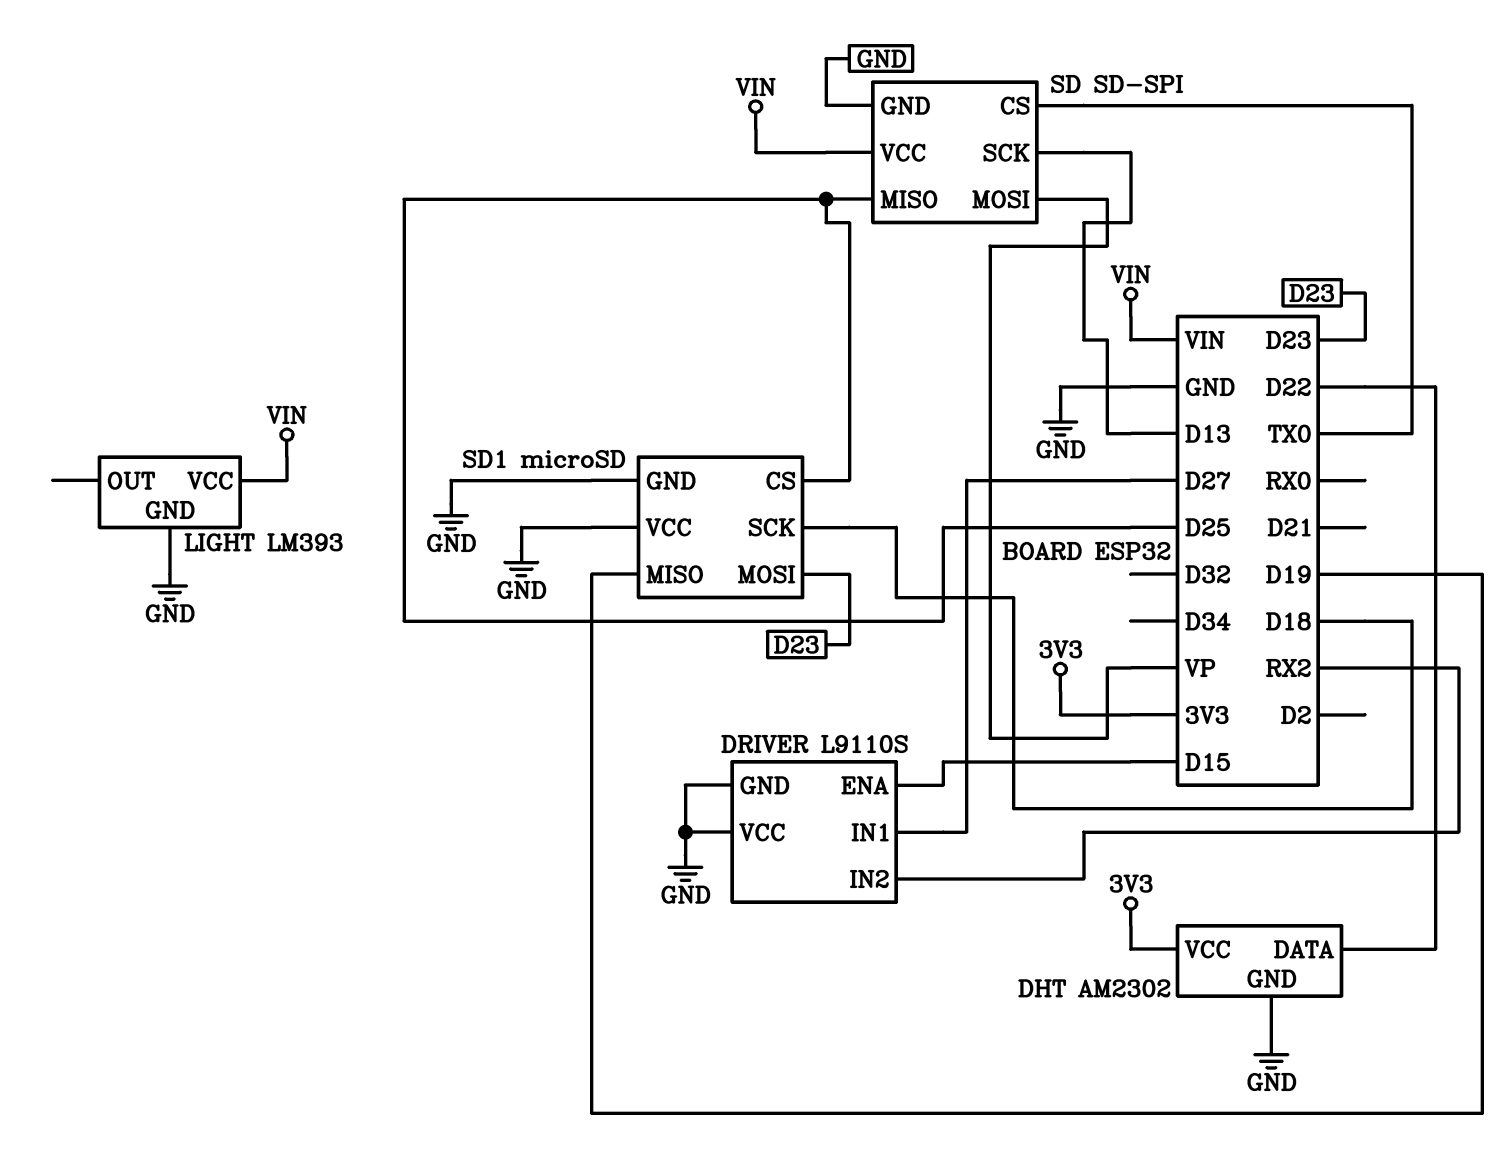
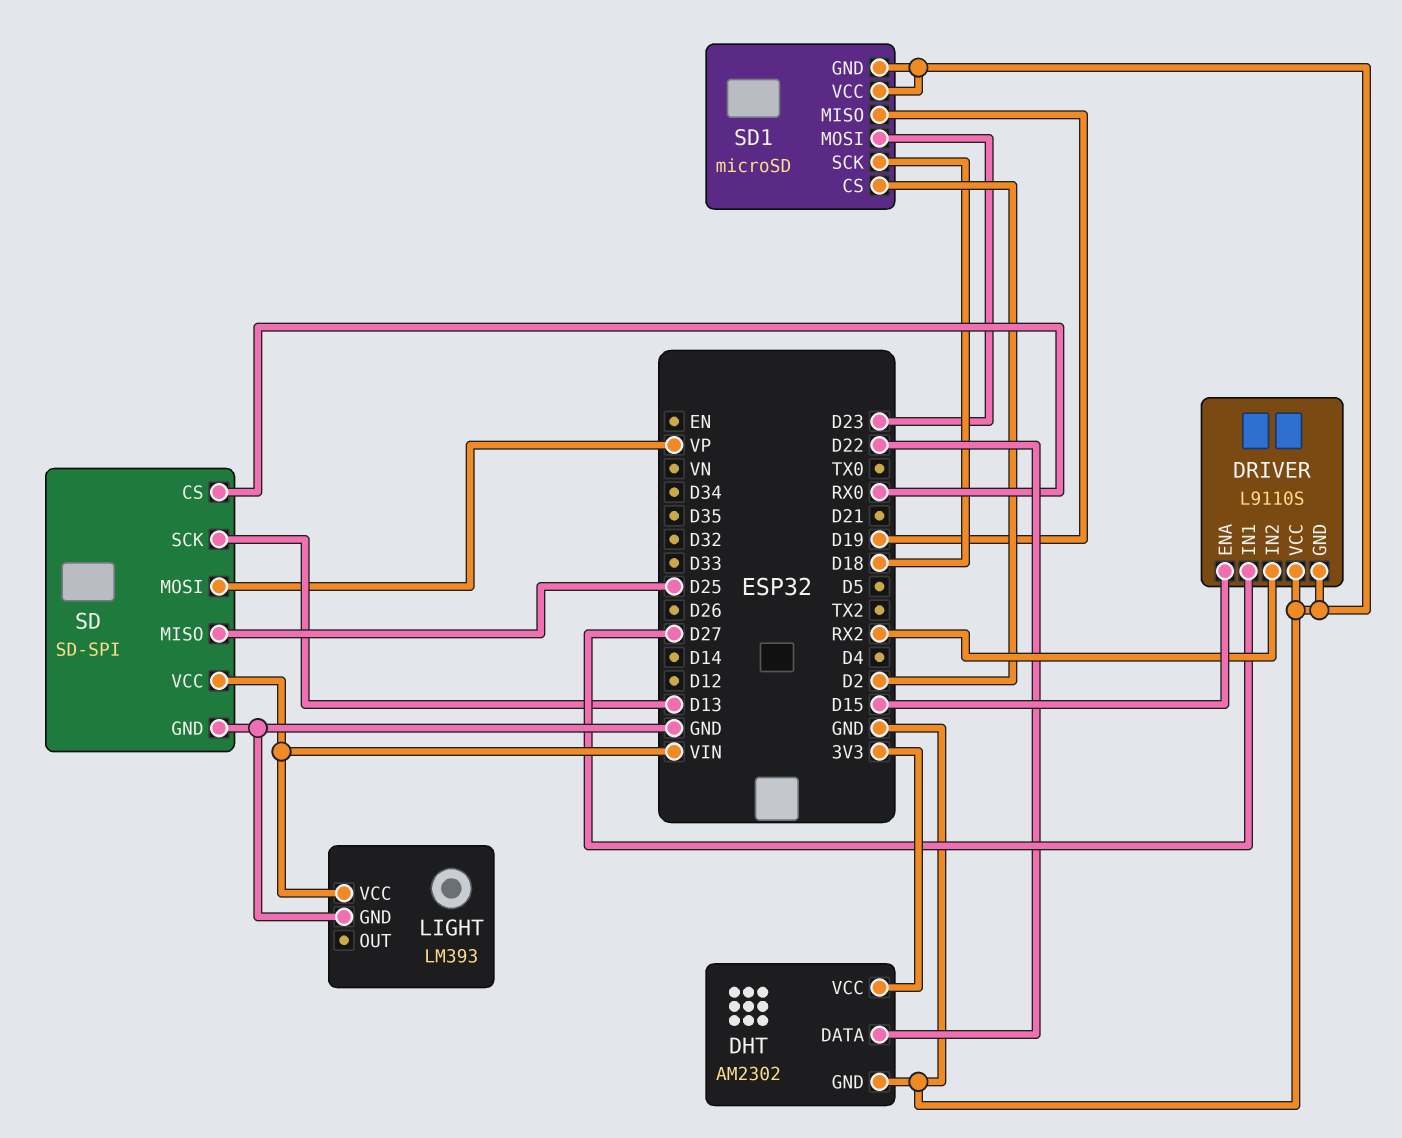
SD pin CS: TX0 -> RX0
SD1 pin CS: D25 -> D2

